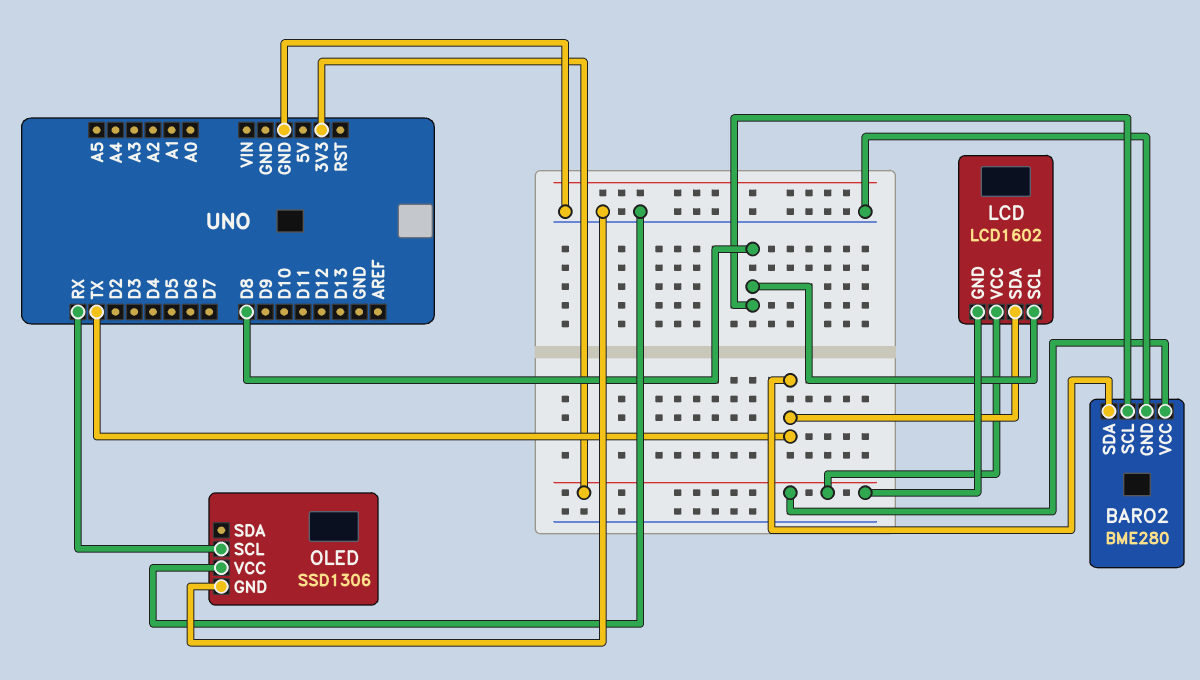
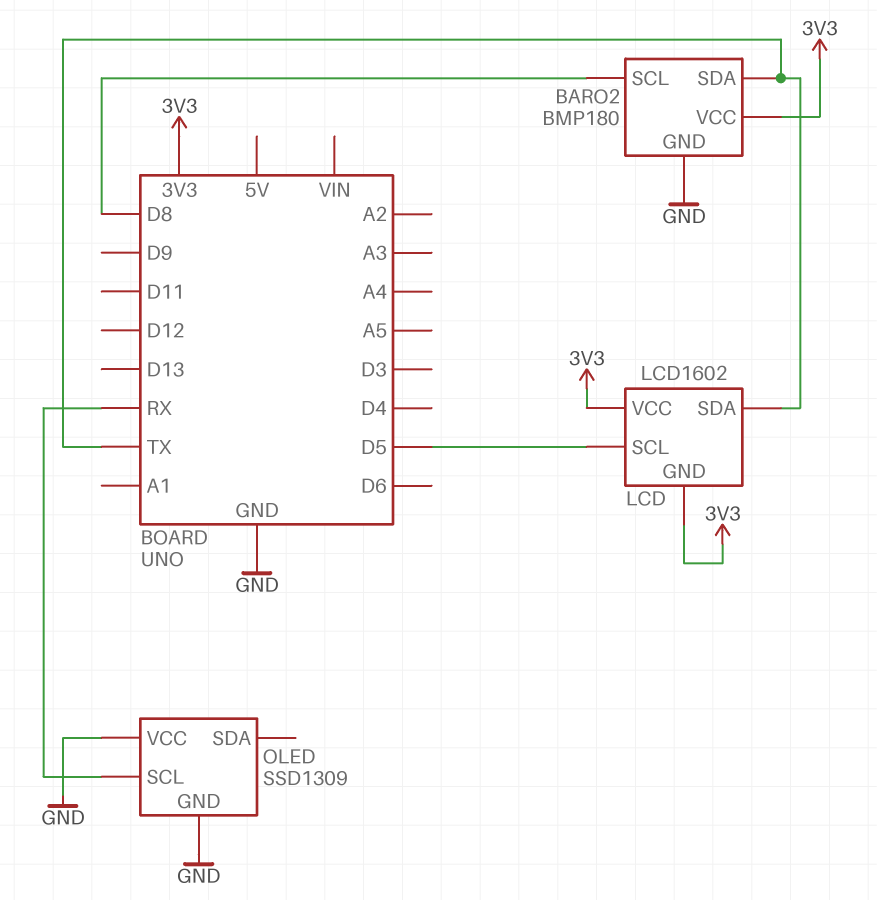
BARO2: BME280 -> BMP180
LCD pin SCL: D8 -> D5
OLED: SSD1306 -> SSD1309

